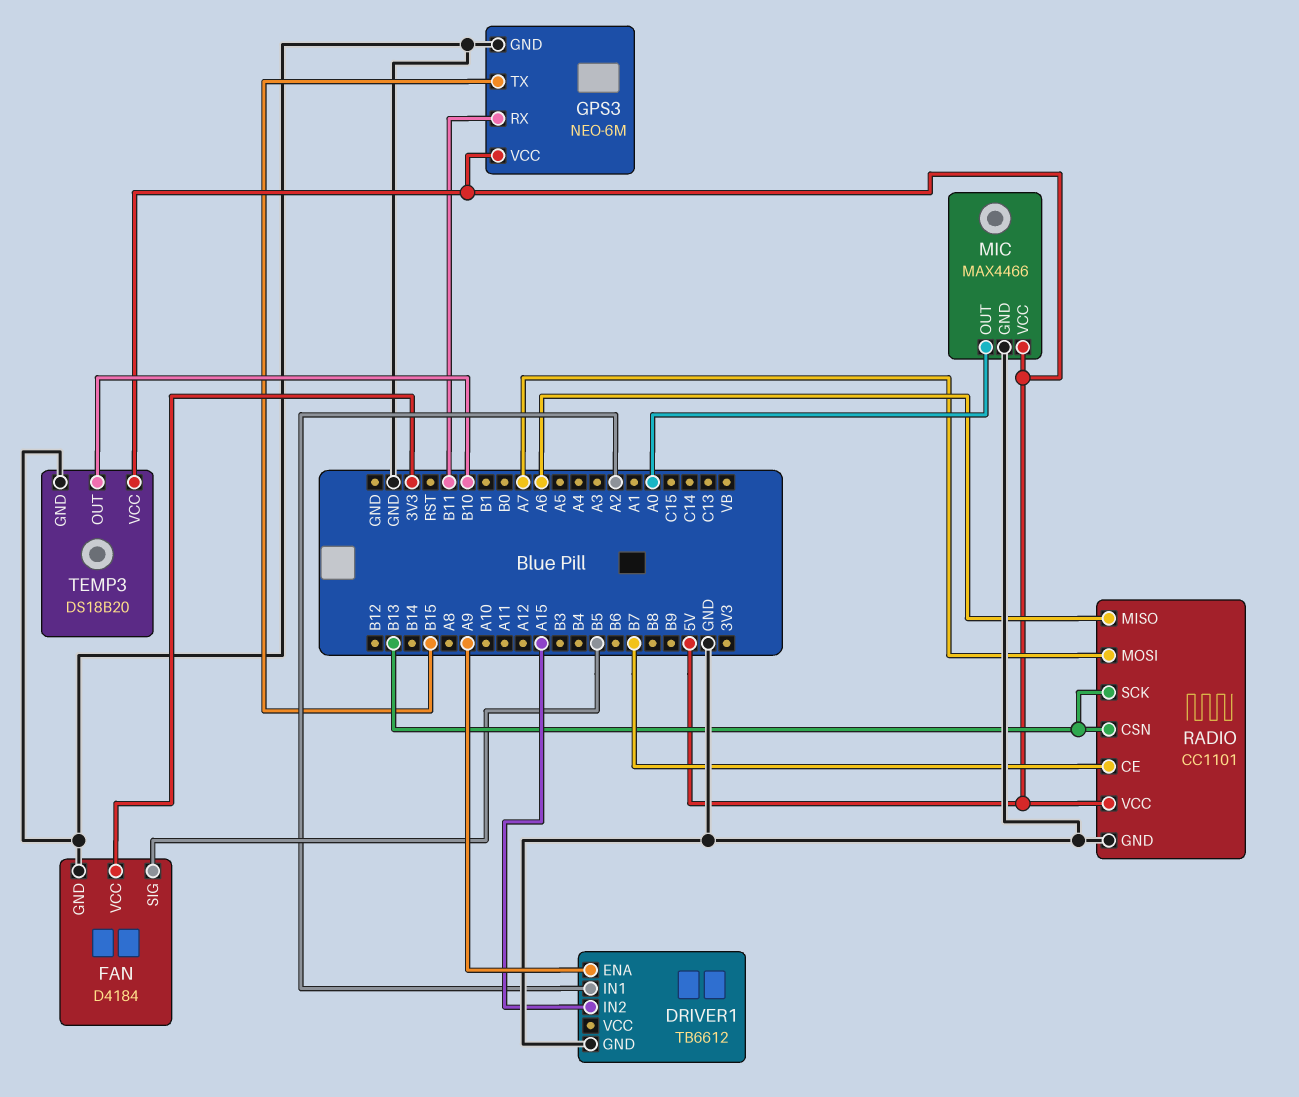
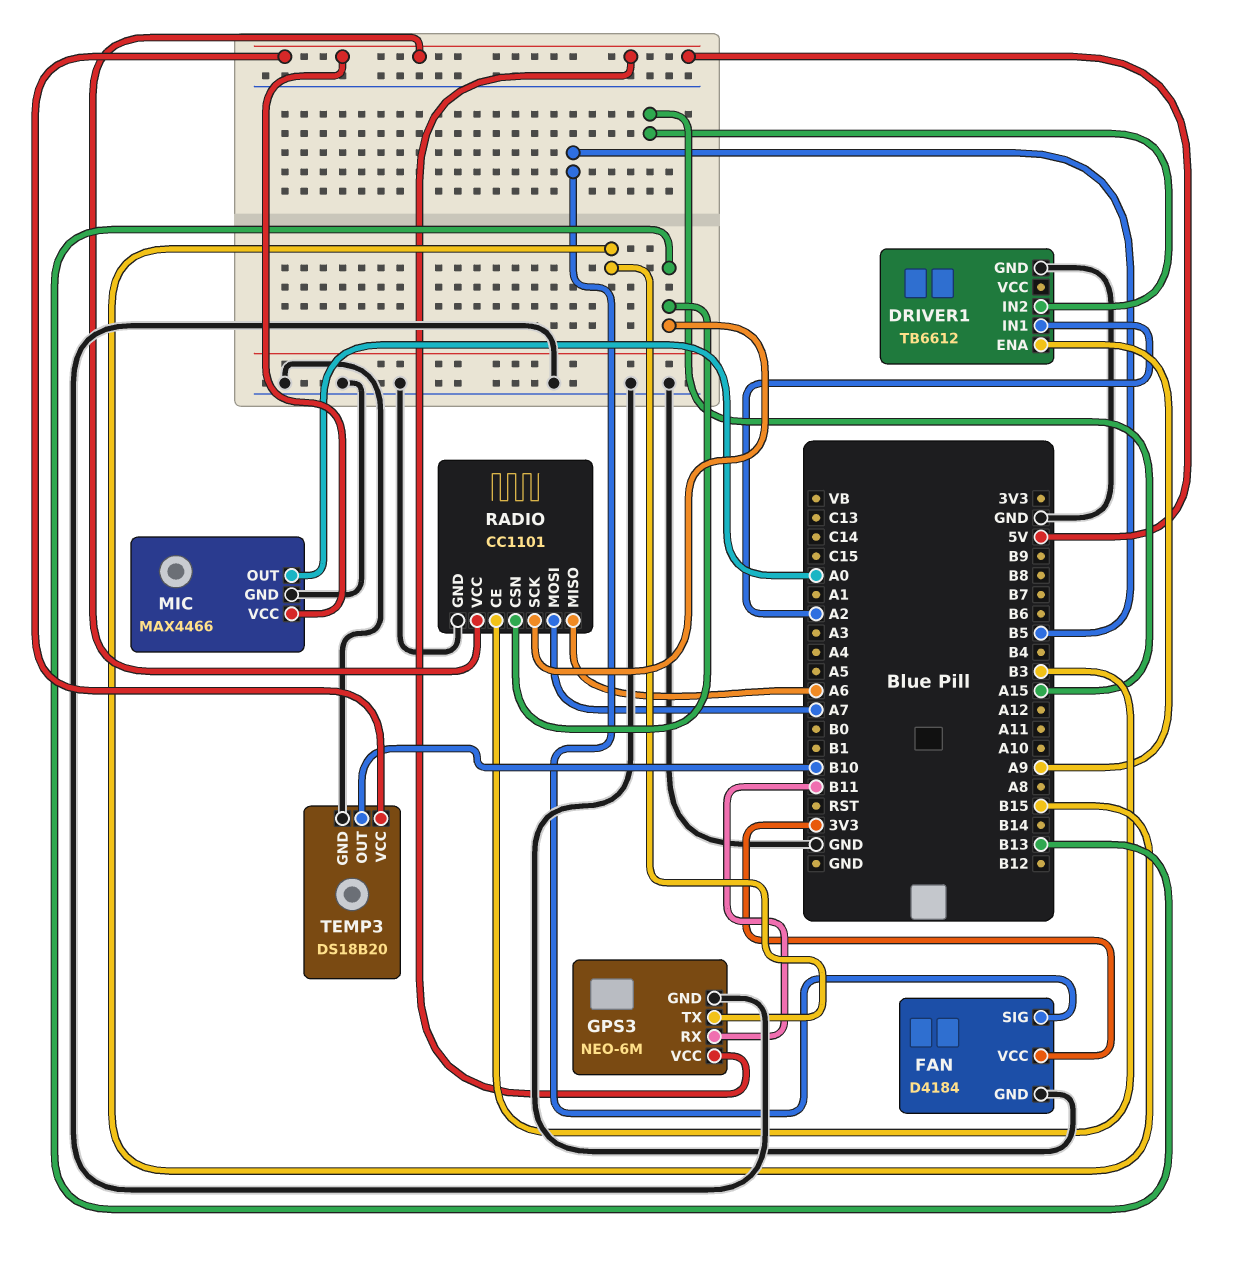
RADIO pin CE: B7 -> B3

